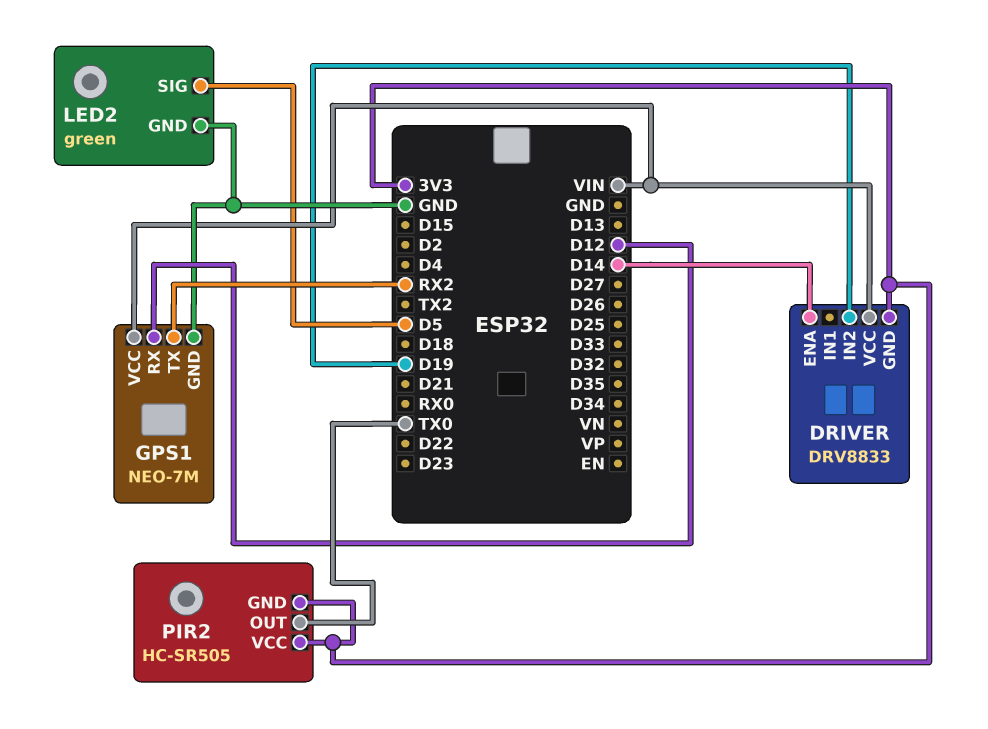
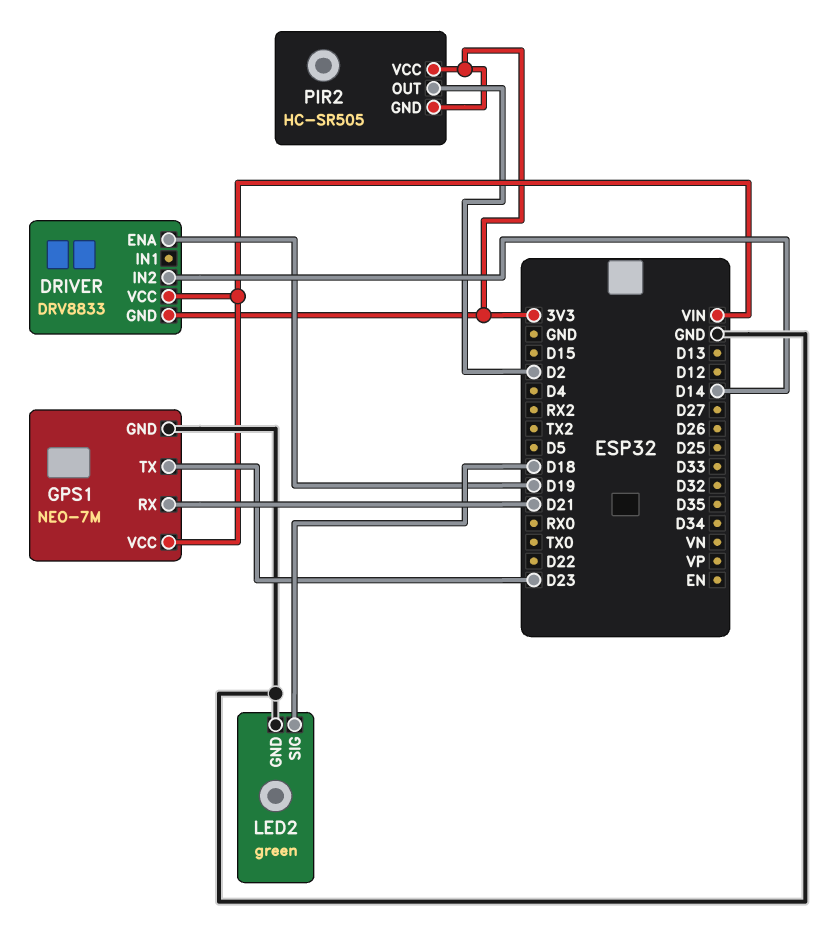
DRIVER pin ENA: D14 -> D19
DRIVER pin IN2: D19 -> D14
GPS1 pin RX: D12 -> D21
GPS1 pin TX: RX2 -> D23
LED2 pin SIG: D5 -> D18
PIR2 pin OUT: TX0 -> D2

